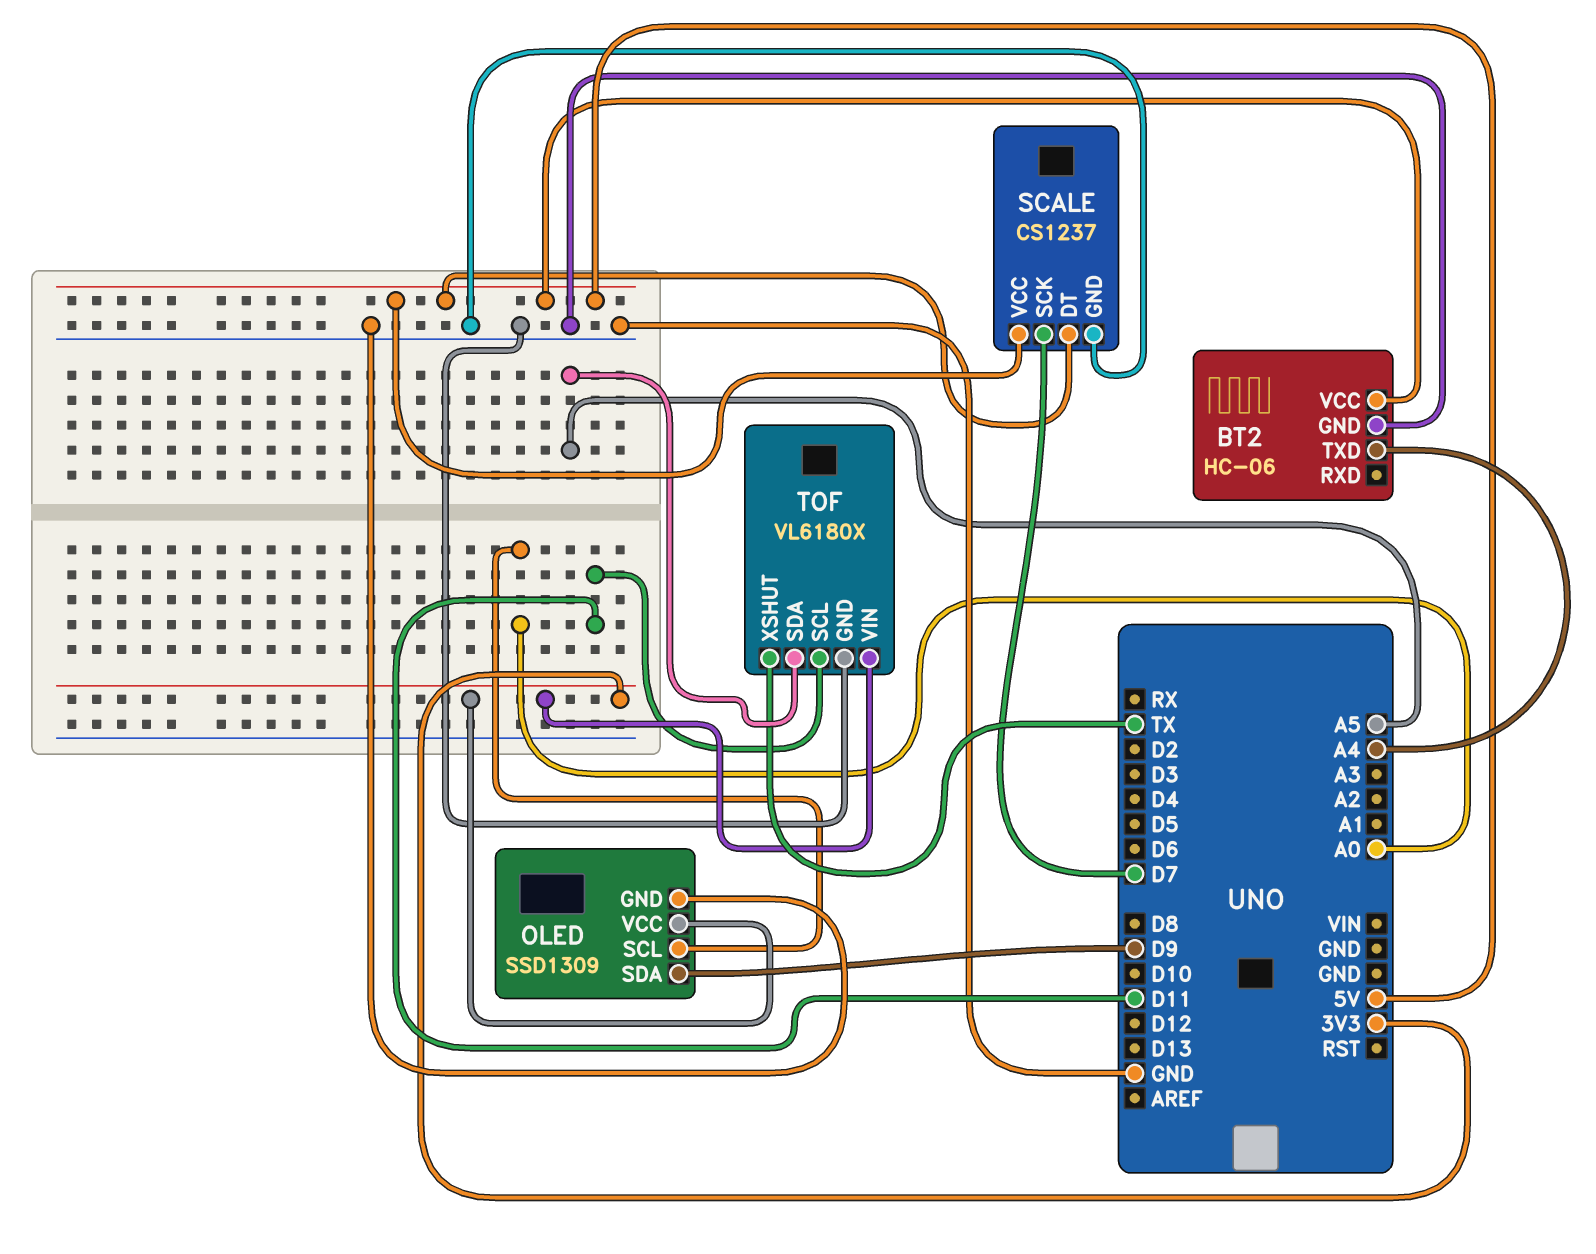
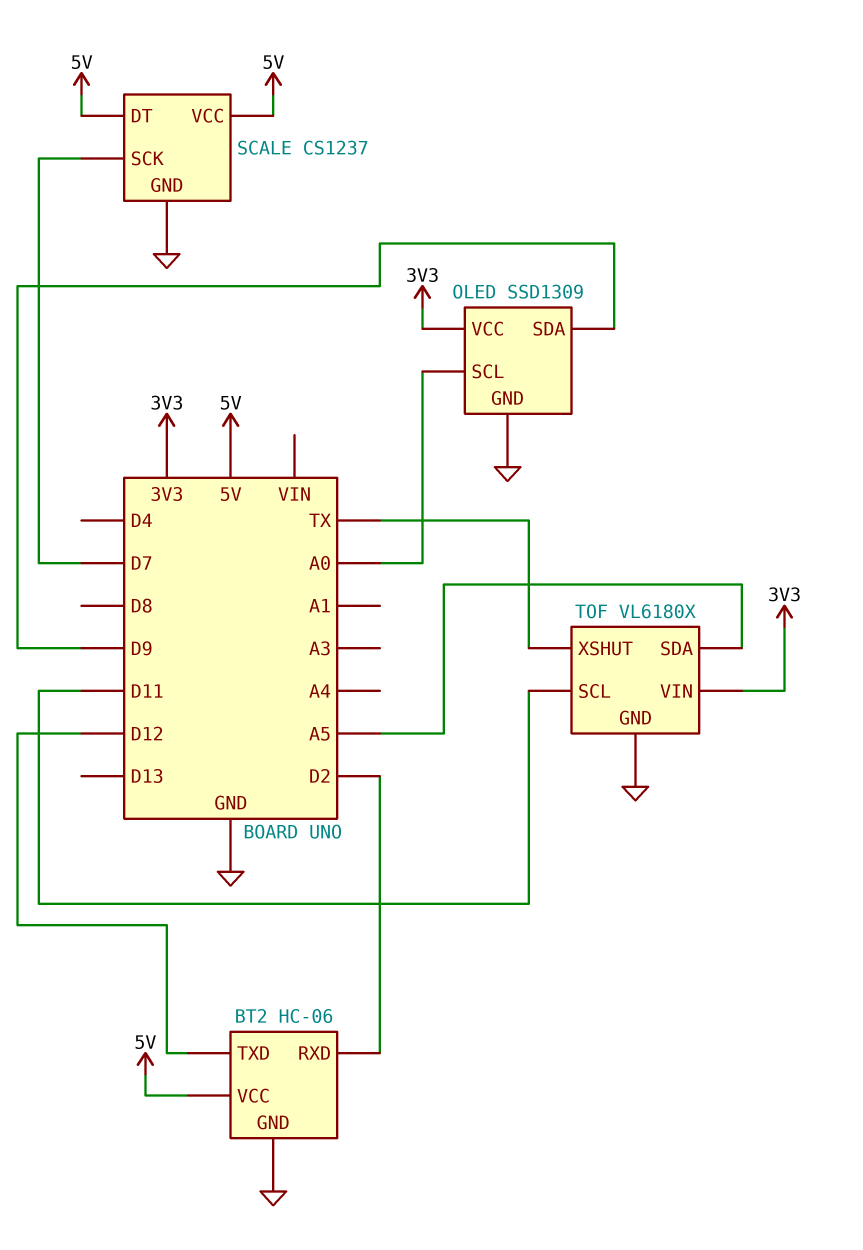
BT2 pin RXD: none -> D2
BT2 pin TXD: A4 -> D12

